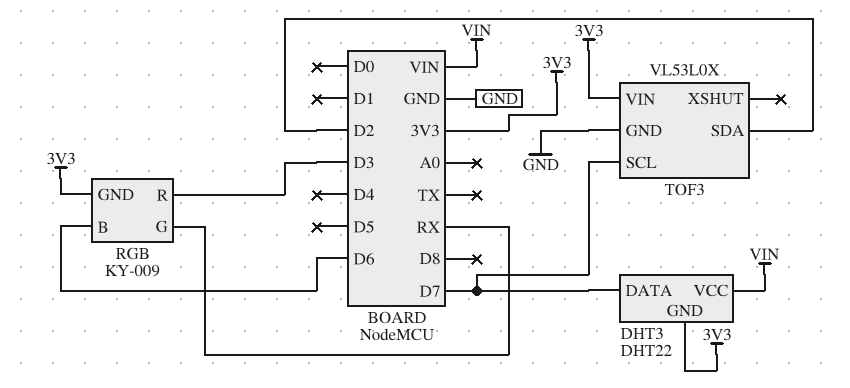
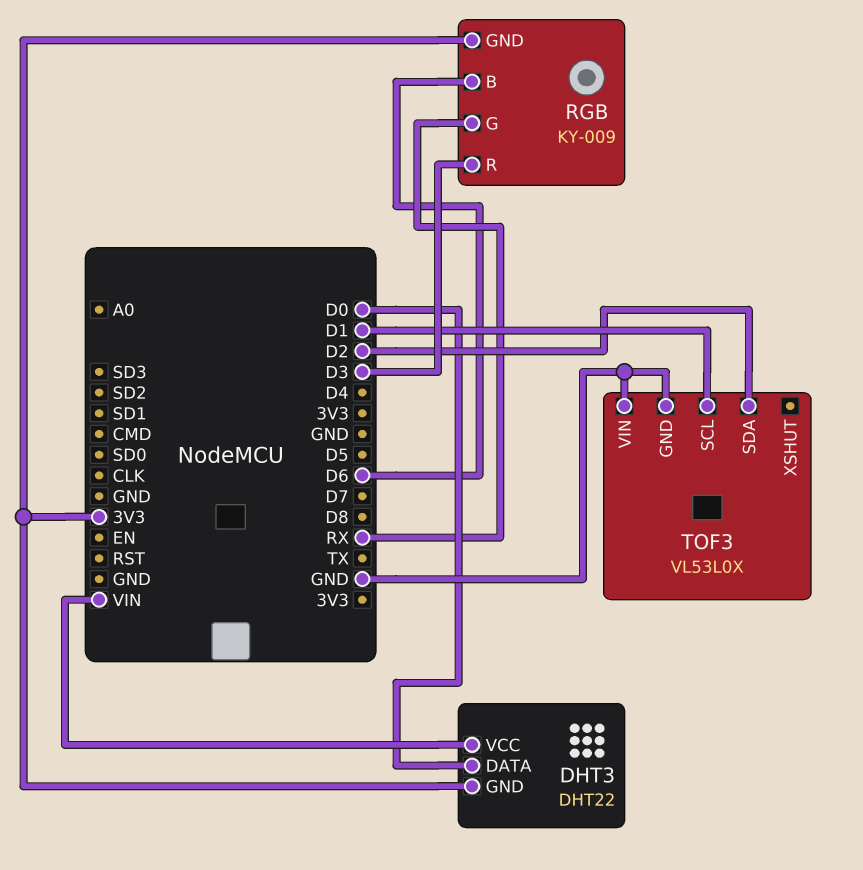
DHT3 pin DATA: D7 -> D0
TOF3 pin SCL: D7 -> D1
TOF3 pin VIN: 3V3 -> GND

